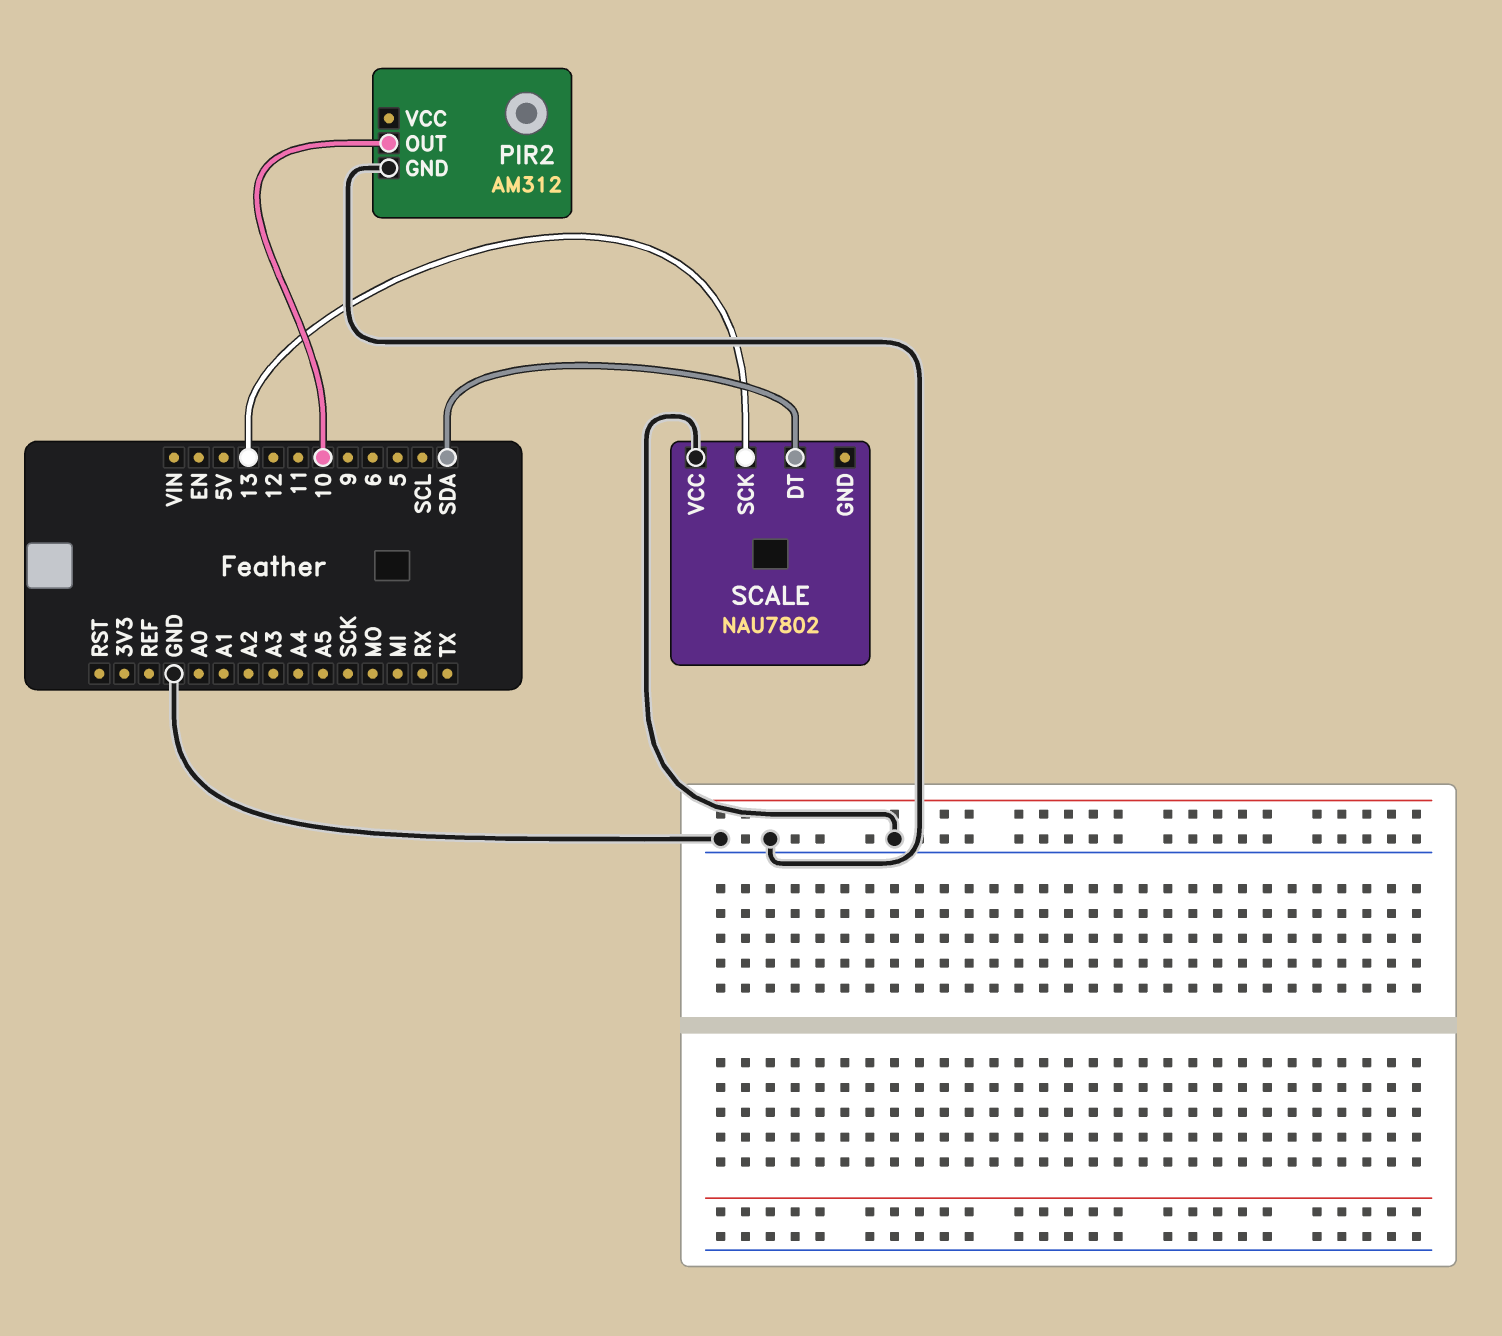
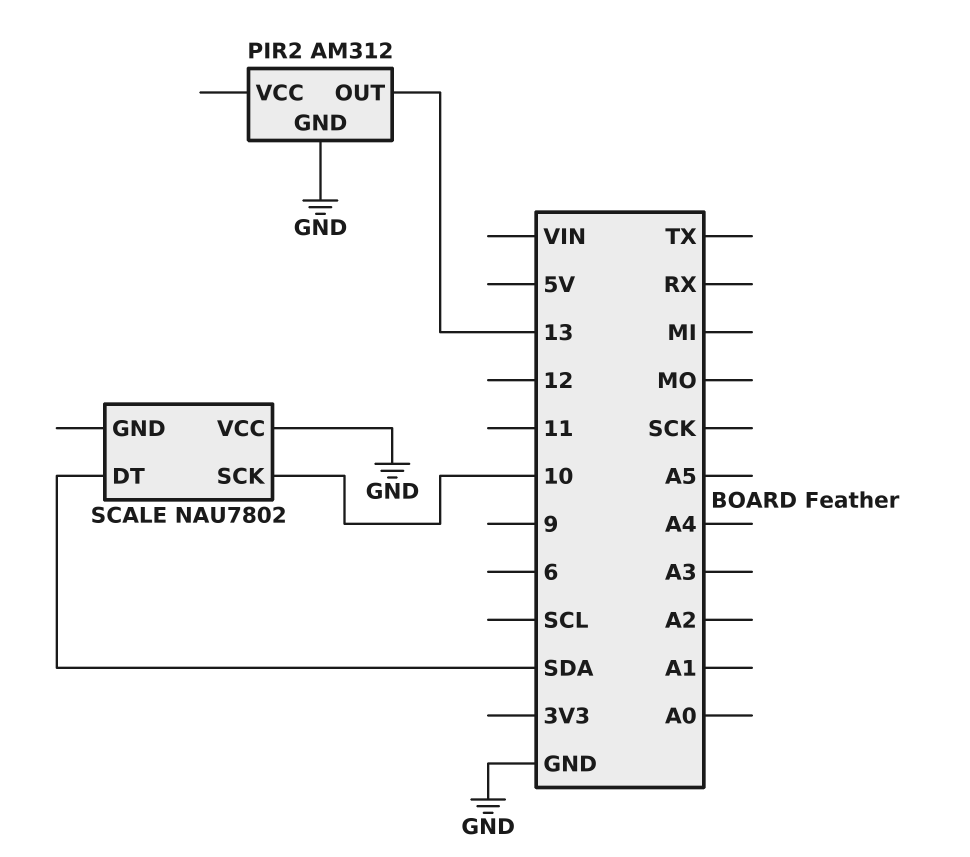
PIR2 pin OUT: 10 -> 13
SCALE pin SCK: 13 -> 10

